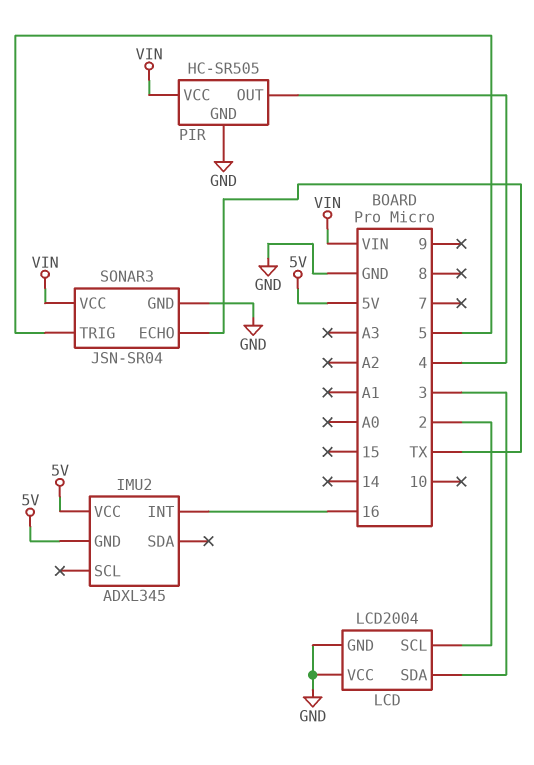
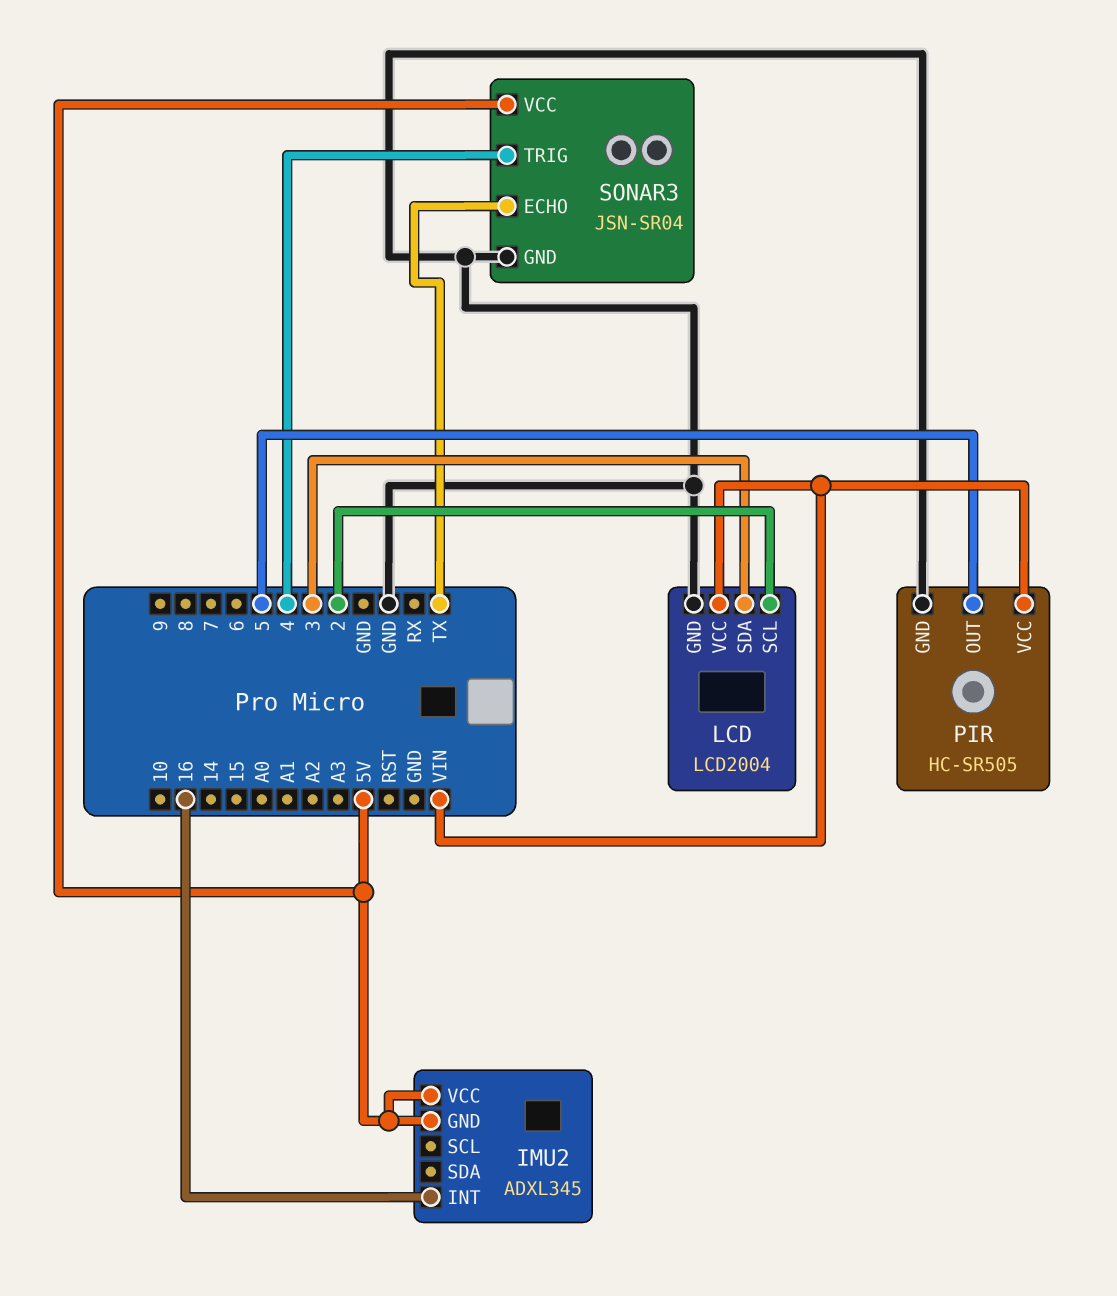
LCD pin VCC: GND -> VIN
PIR pin OUT: 4 -> 5
SONAR3 pin TRIG: 5 -> 4
SONAR3 pin VCC: VIN -> 5V

